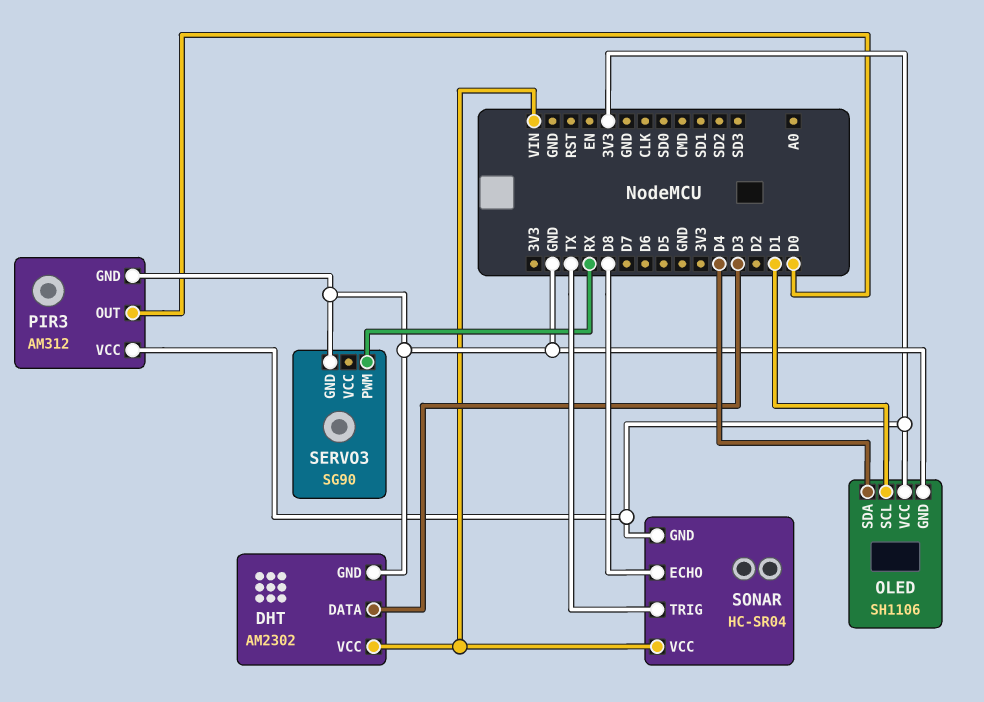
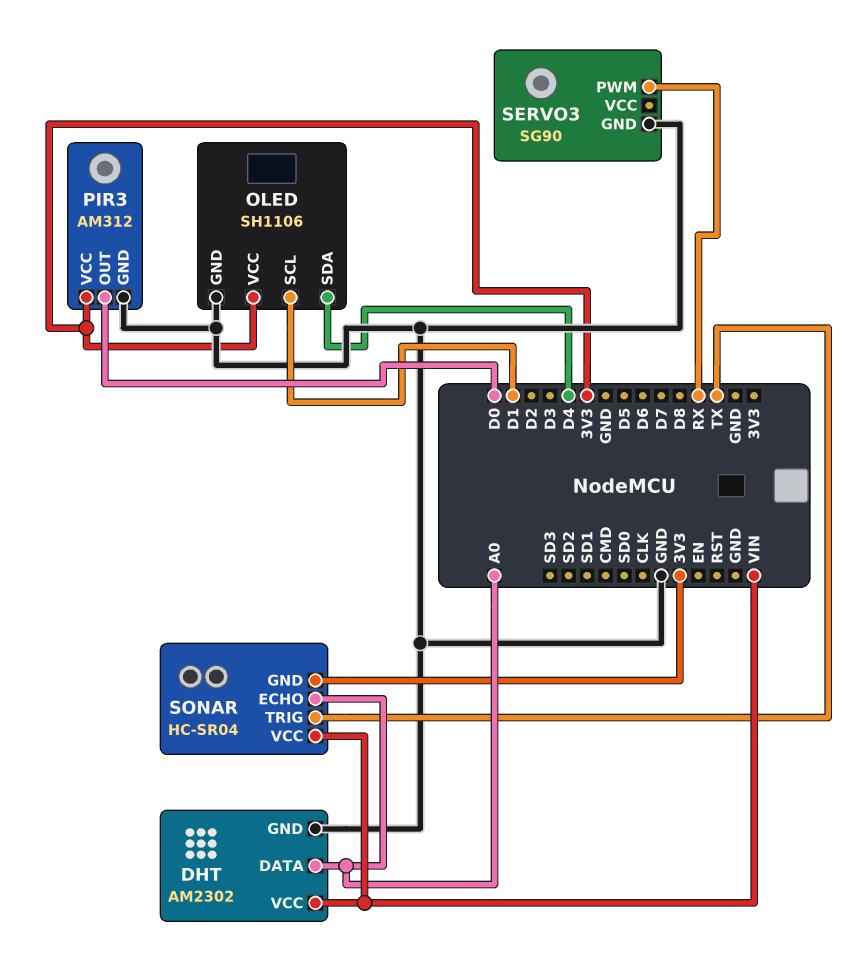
DHT pin DATA: D3 -> A0
SONAR pin ECHO: D8 -> A0

